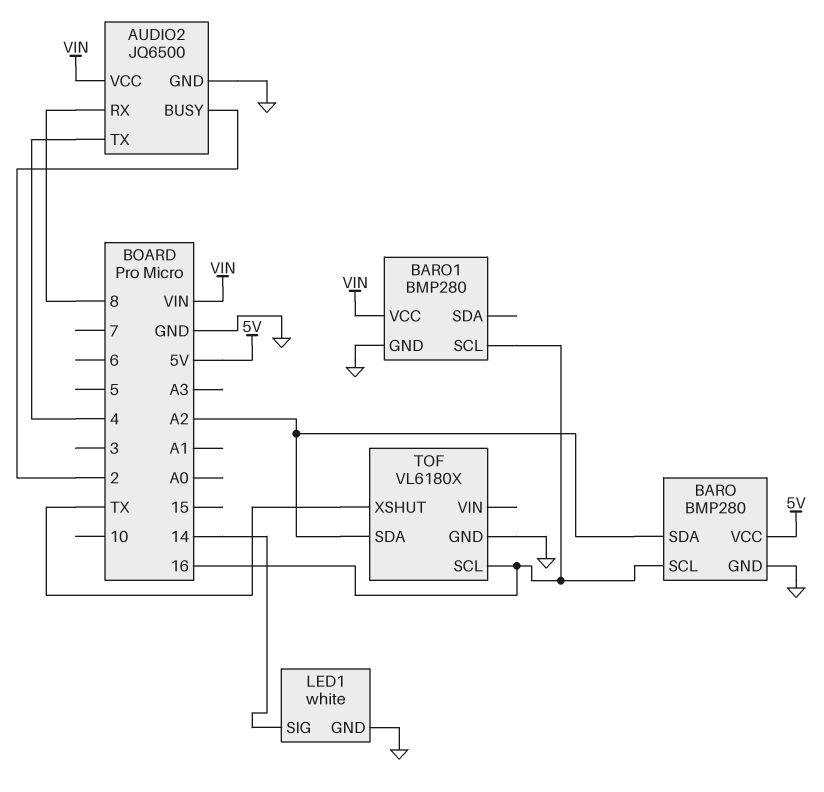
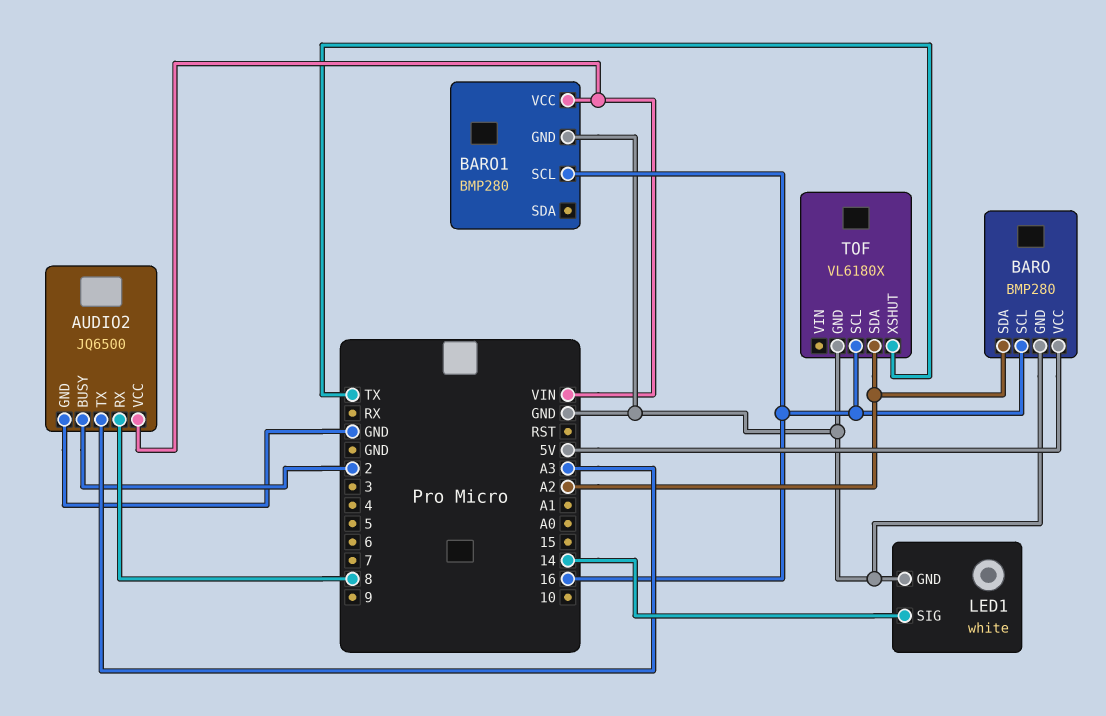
AUDIO2 pin TX: 4 -> A3

